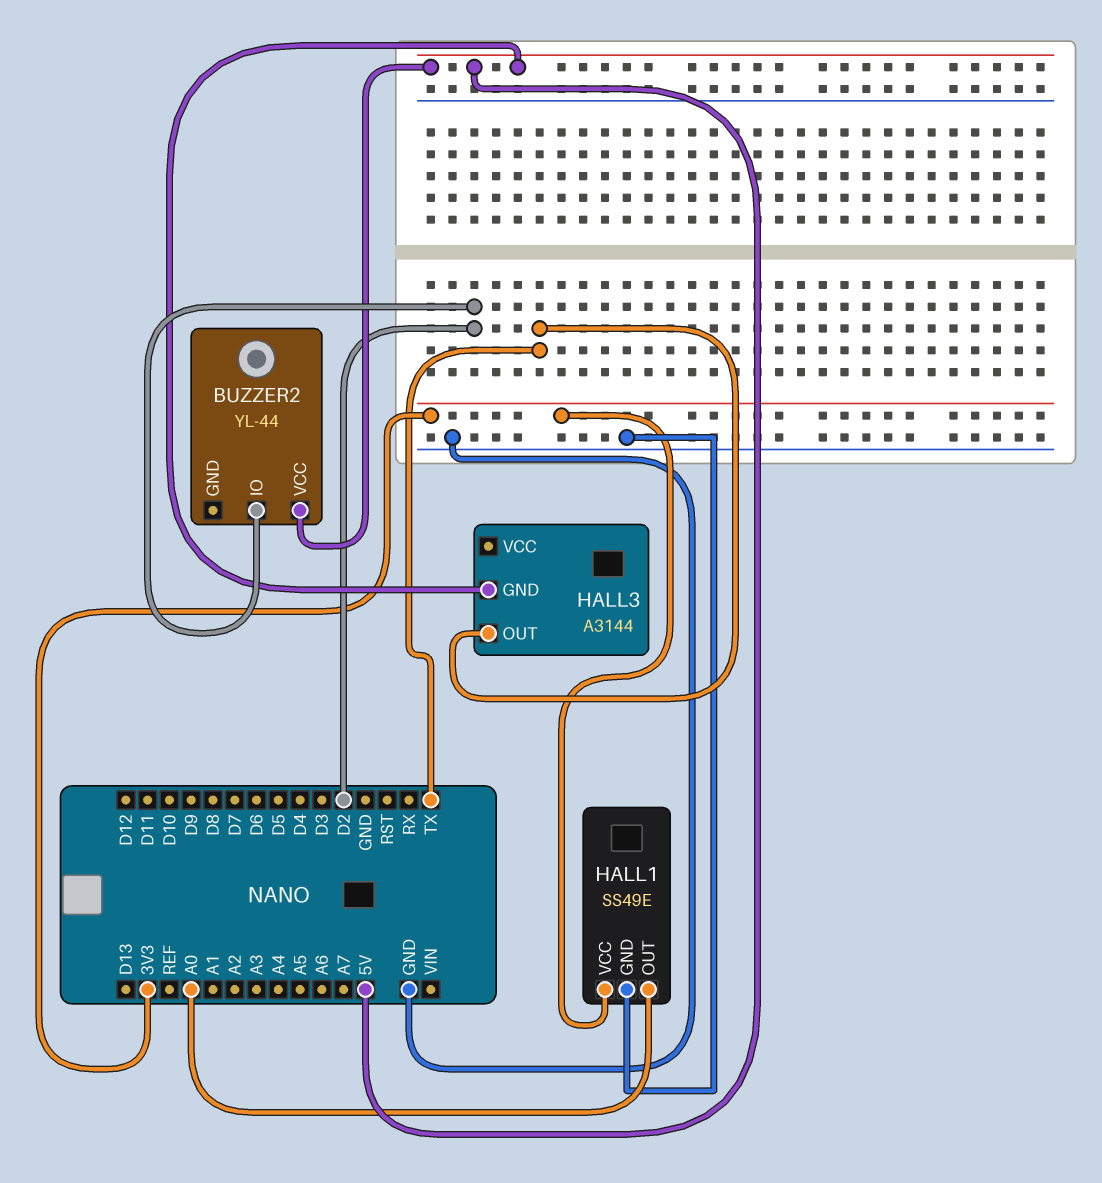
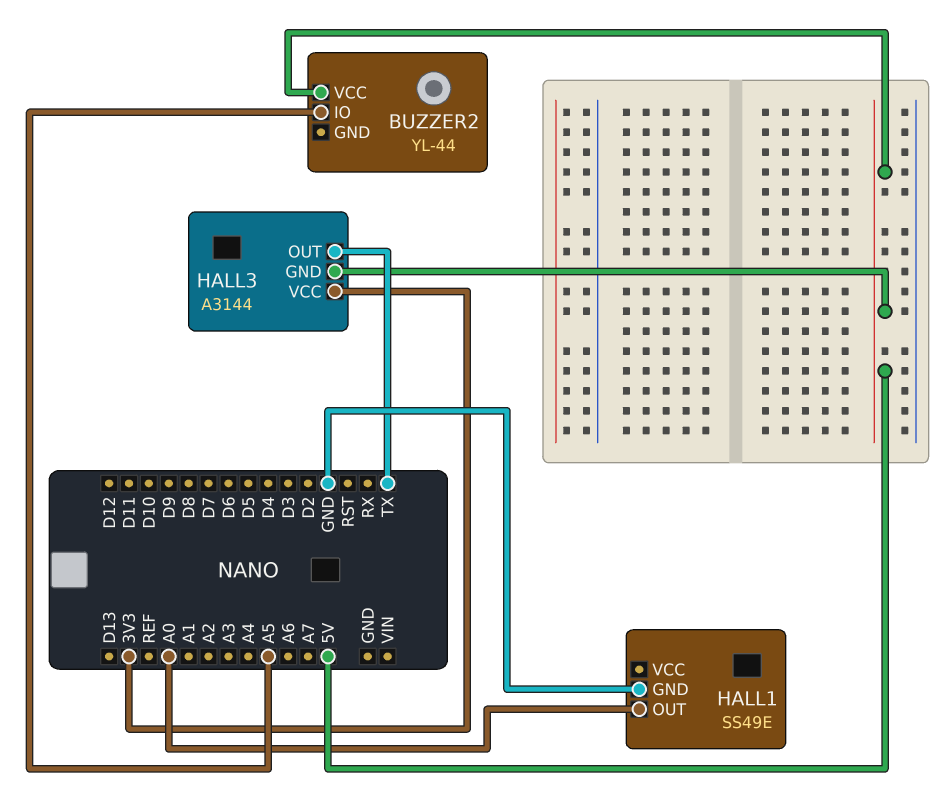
BUZZER2 pin IO: D2 -> A5
HALL1 pin VCC: 3V3 -> none
HALL3 pin VCC: none -> 3V3

